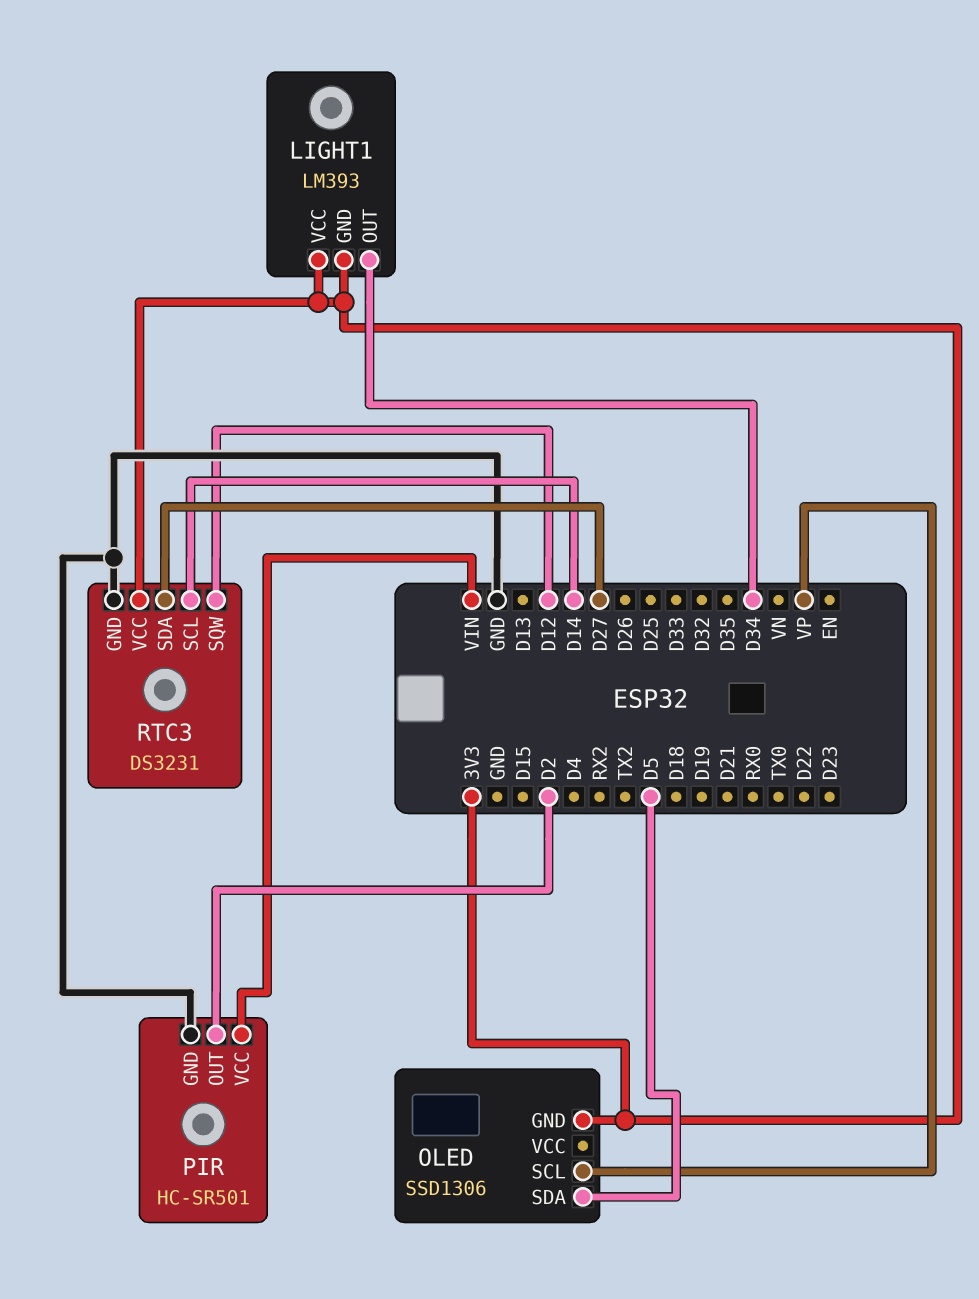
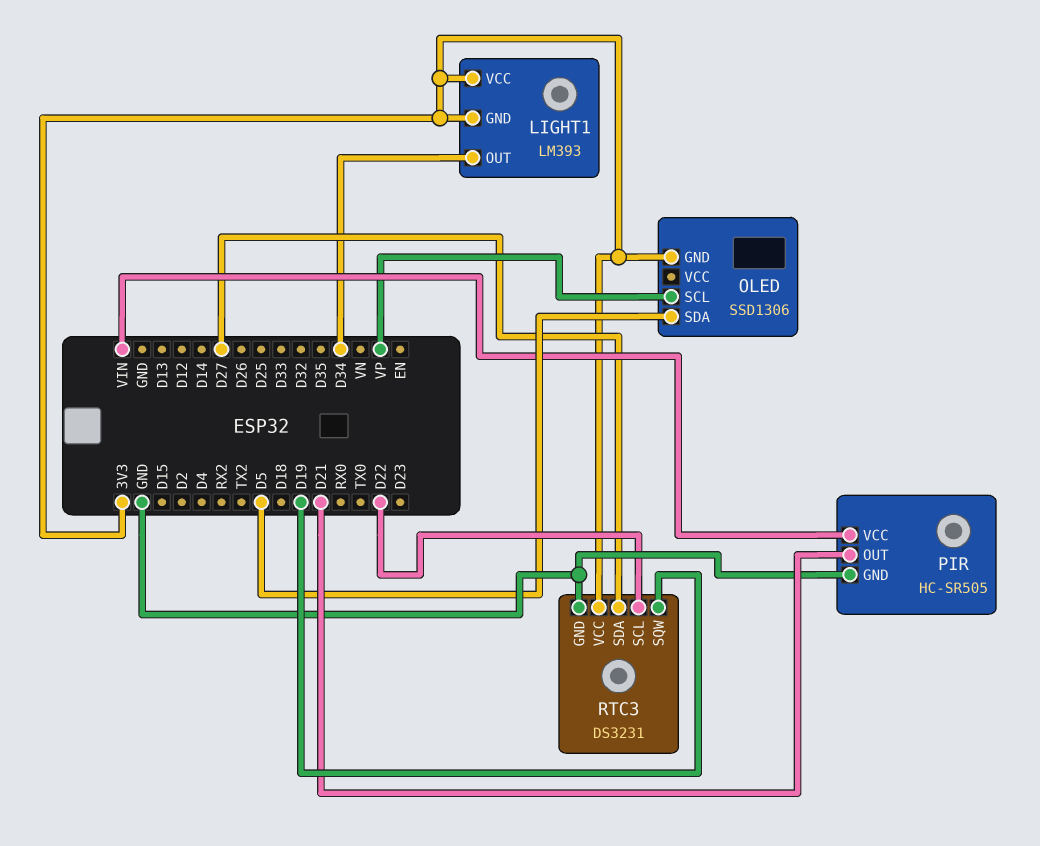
PIR: HC-SR501 -> HC-SR505
PIR pin OUT: D2 -> D21
RTC3 pin SCL: D14 -> D22
RTC3 pin SQW: D12 -> D19

